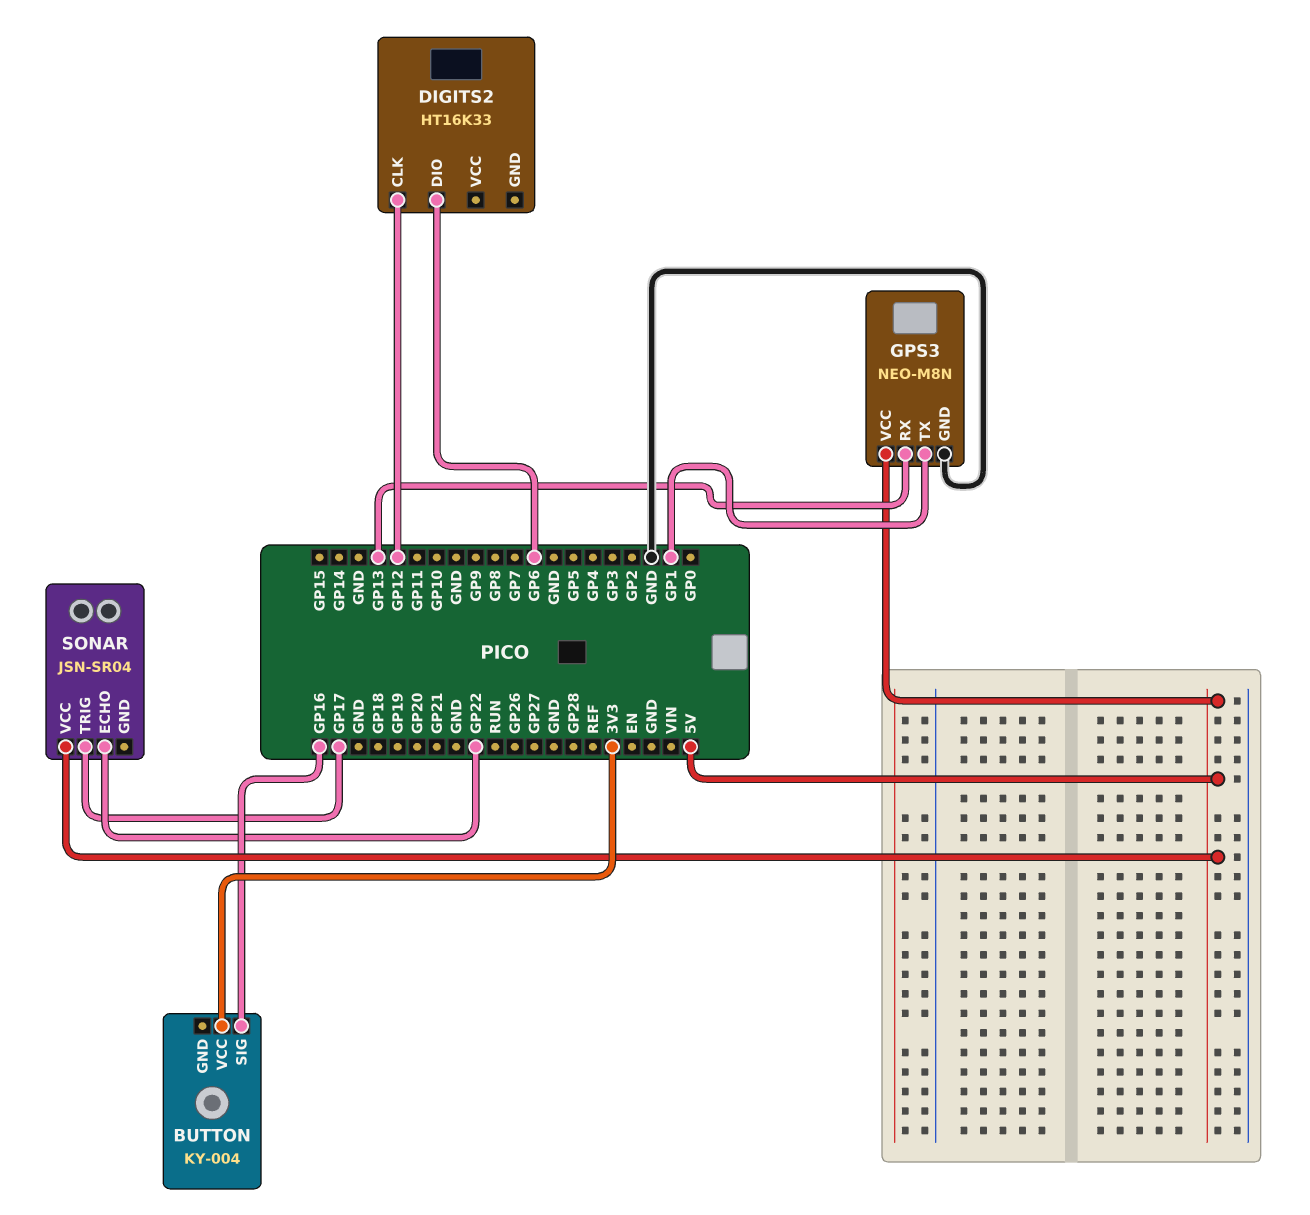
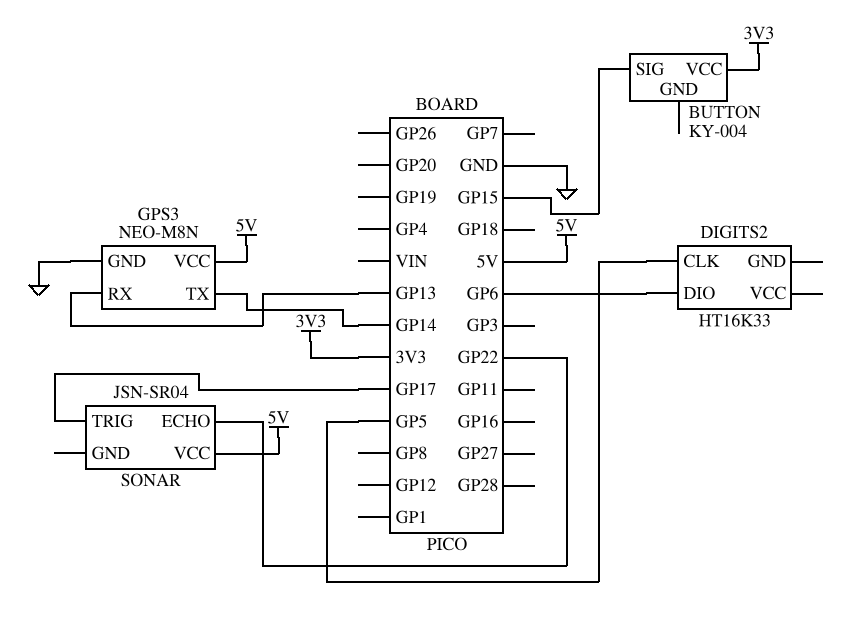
BUTTON pin SIG: GP16 -> GP15
DIGITS2 pin CLK: GP12 -> GP5
GPS3 pin TX: GP1 -> GP14

